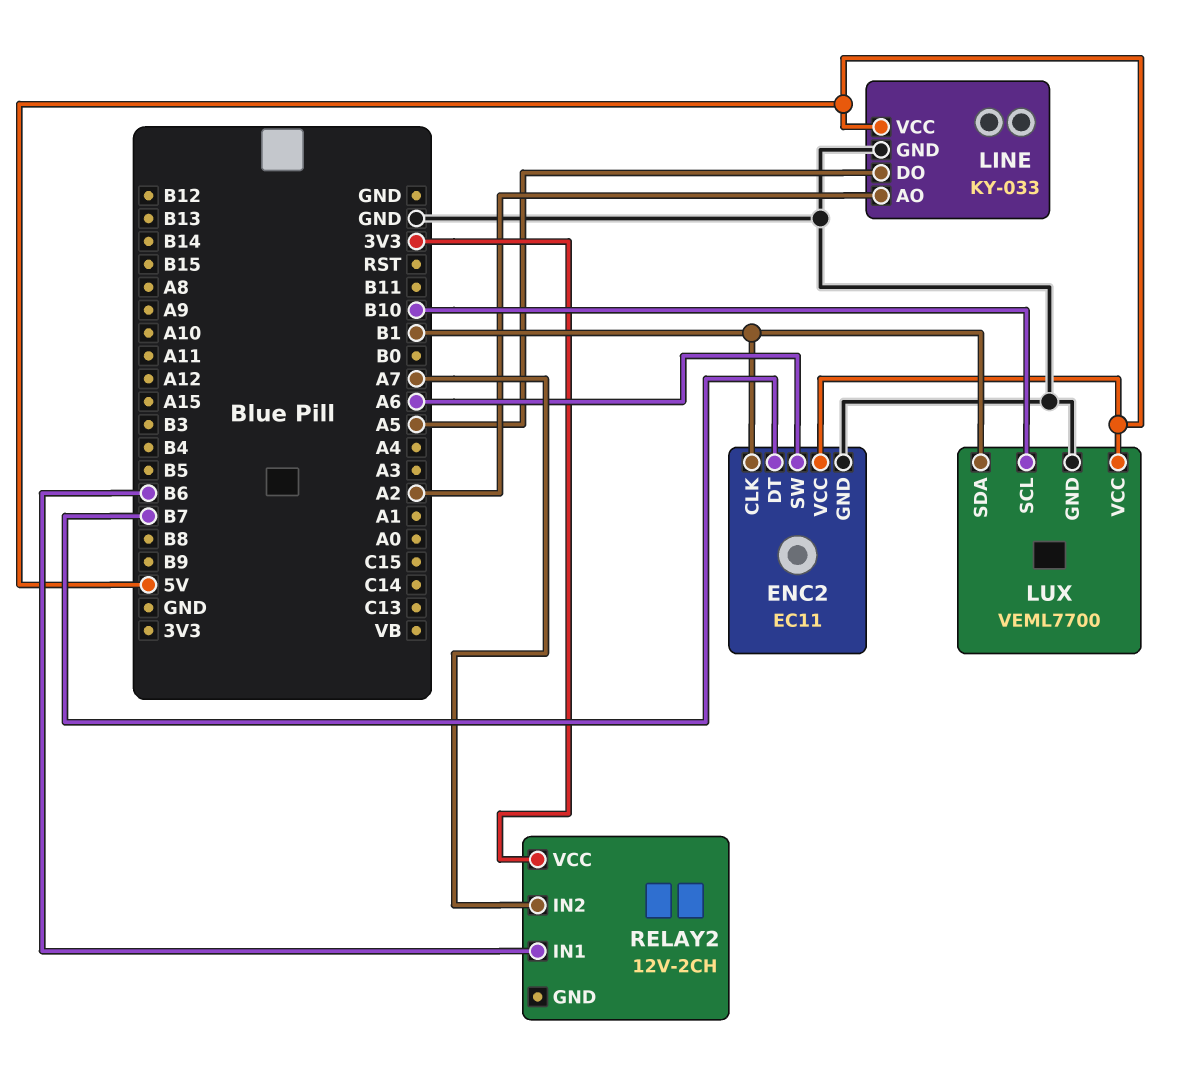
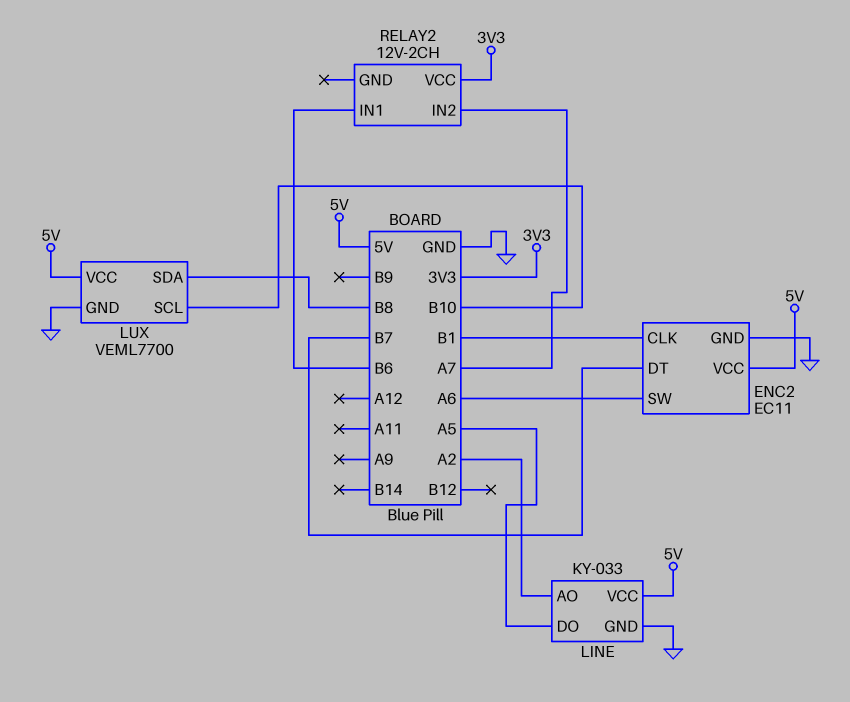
LUX pin SDA: B1 -> B8

